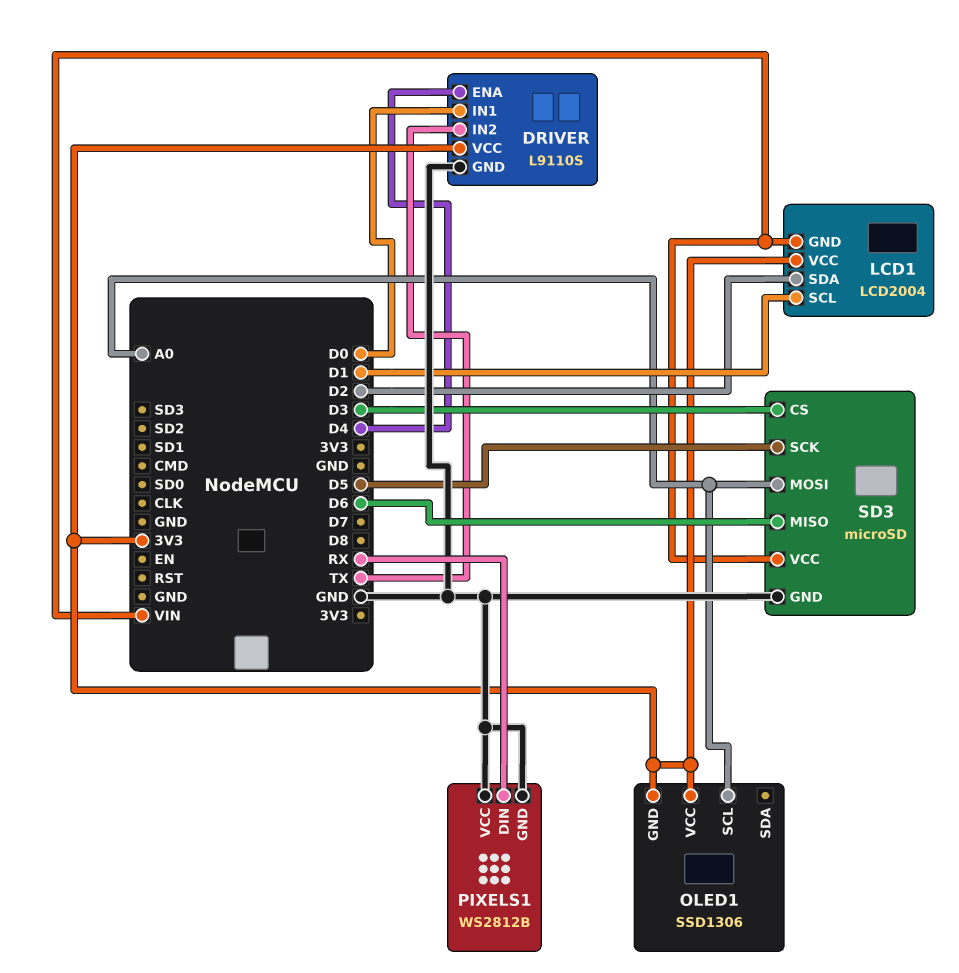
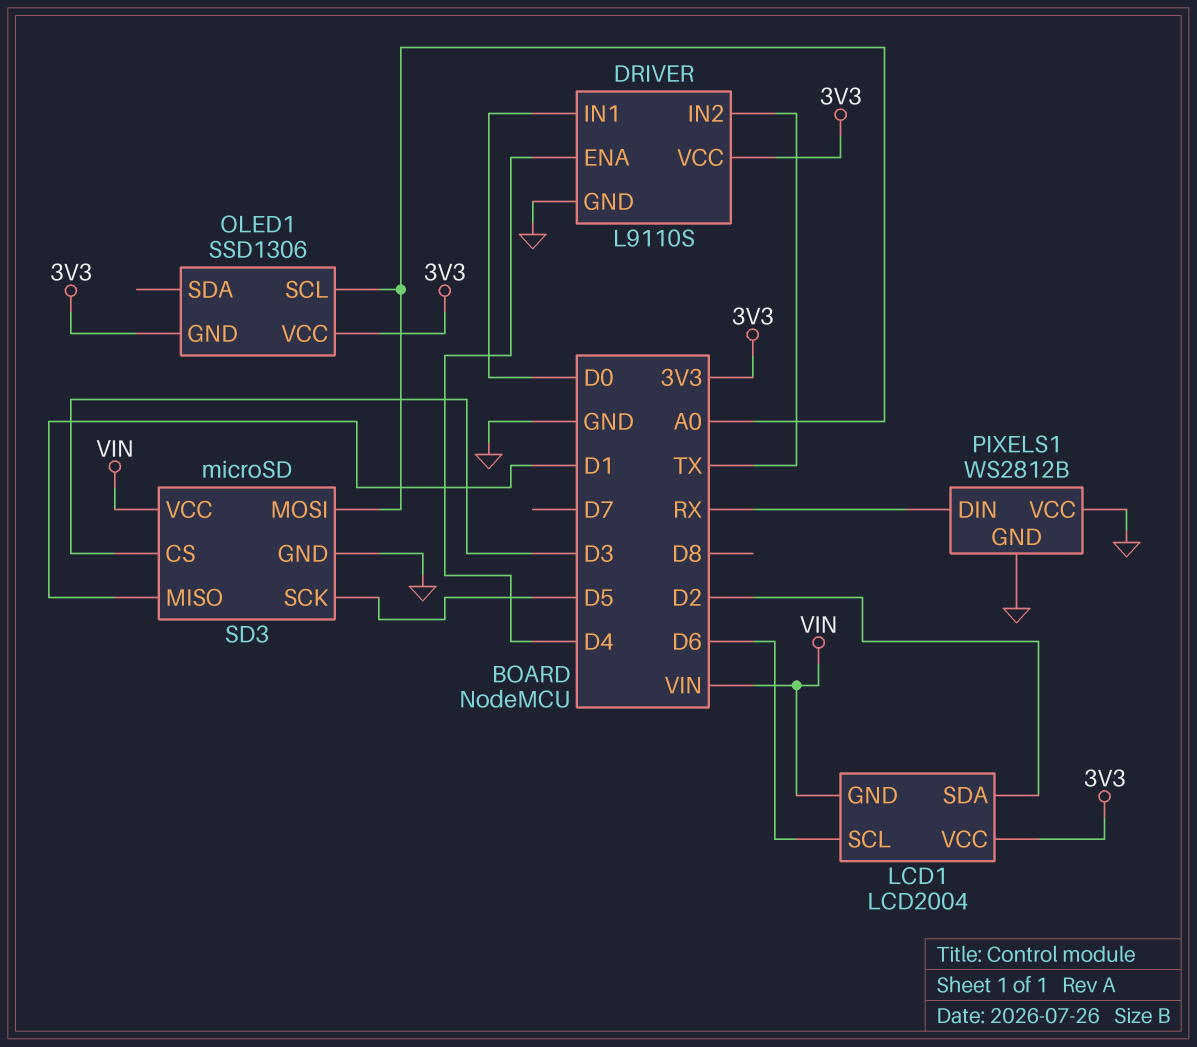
LCD1 pin SCL: D1 -> D6
SD3 pin MISO: D6 -> D1

